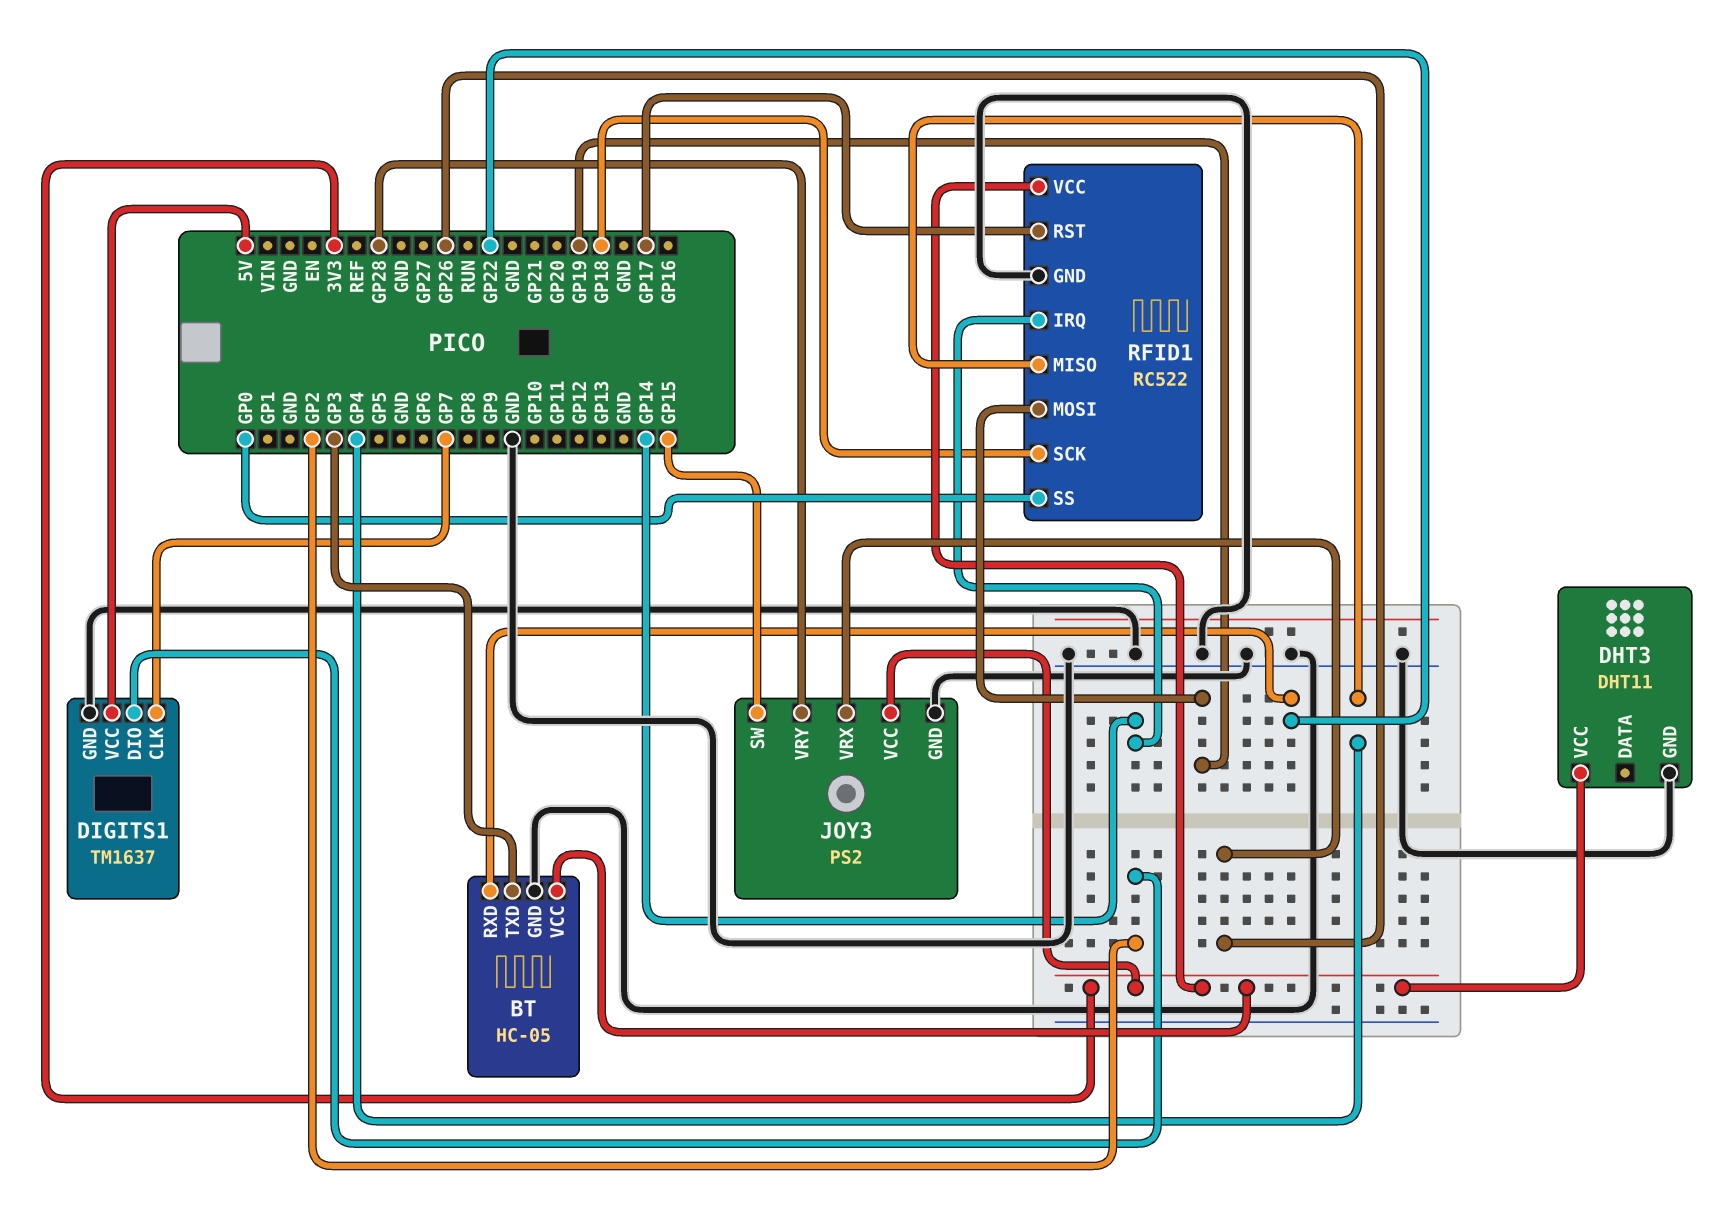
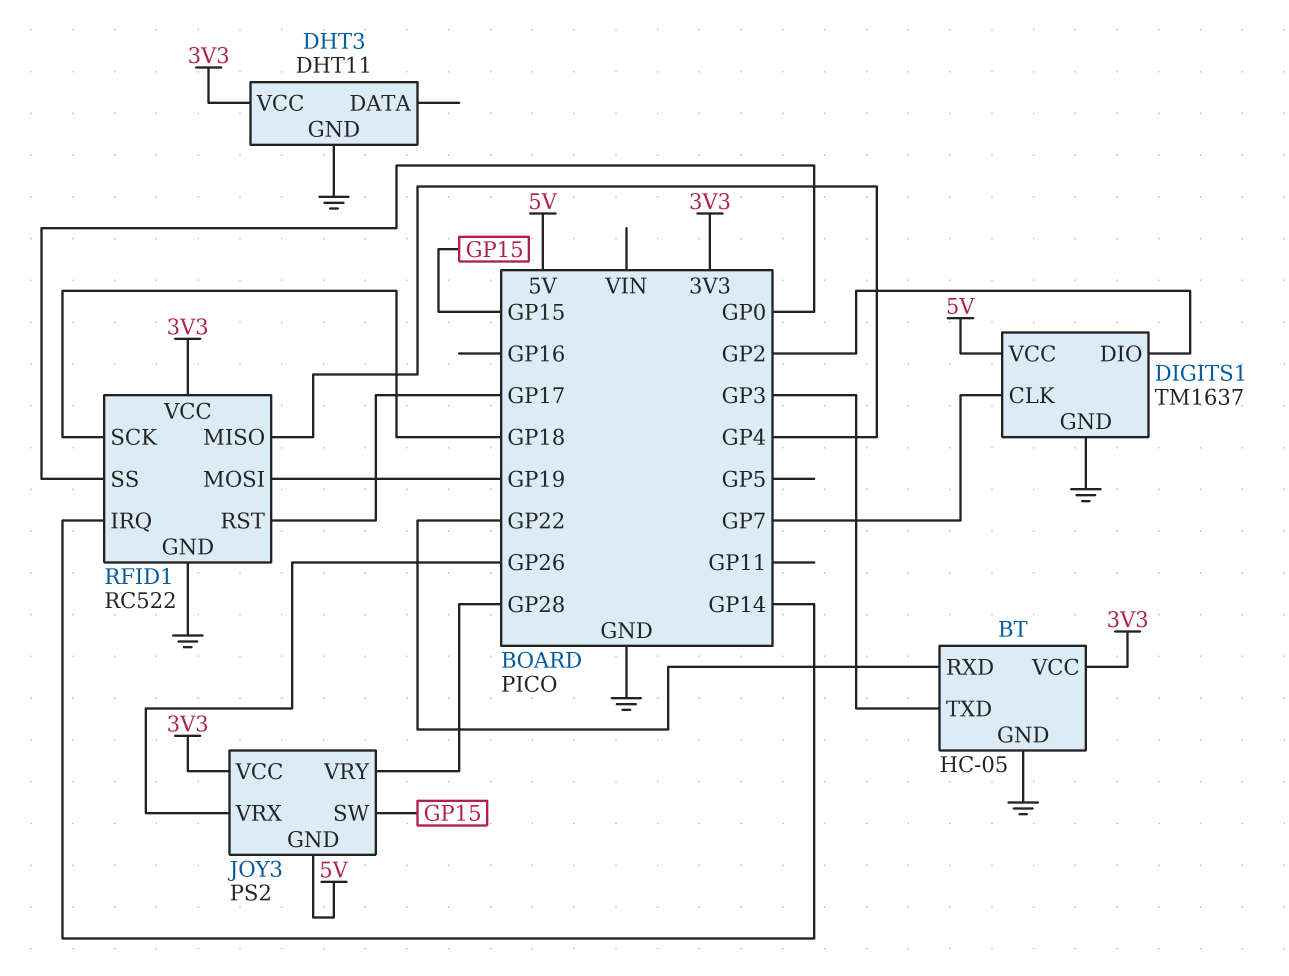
JOY3 pin GND: GND -> 5V

